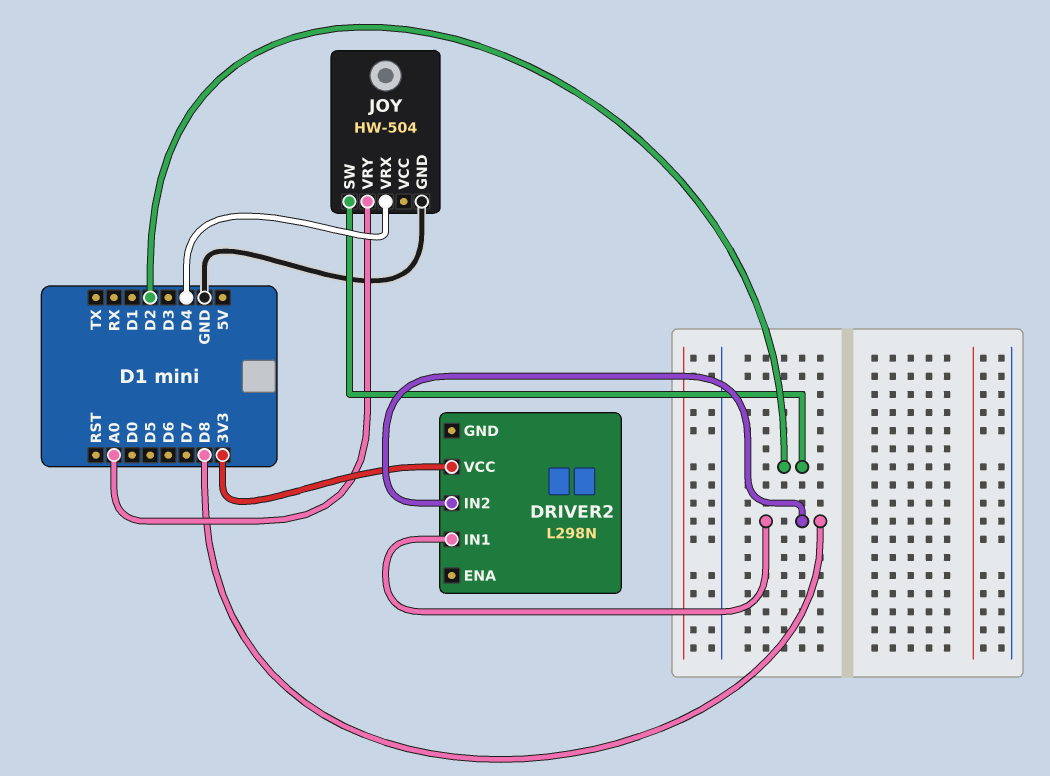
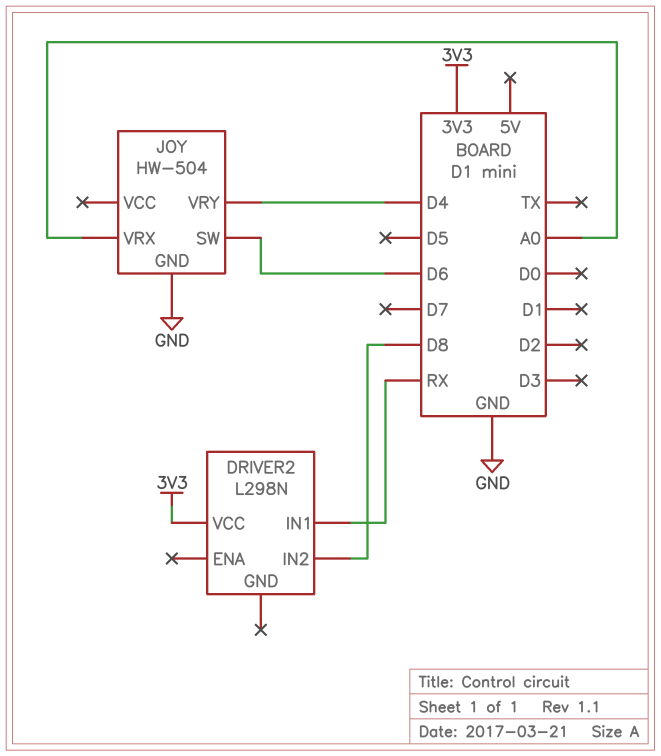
DRIVER2 pin IN1: D8 -> RX
JOY pin SW: D2 -> D6
JOY pin VRX: D4 -> A0
JOY pin VRY: A0 -> D4

